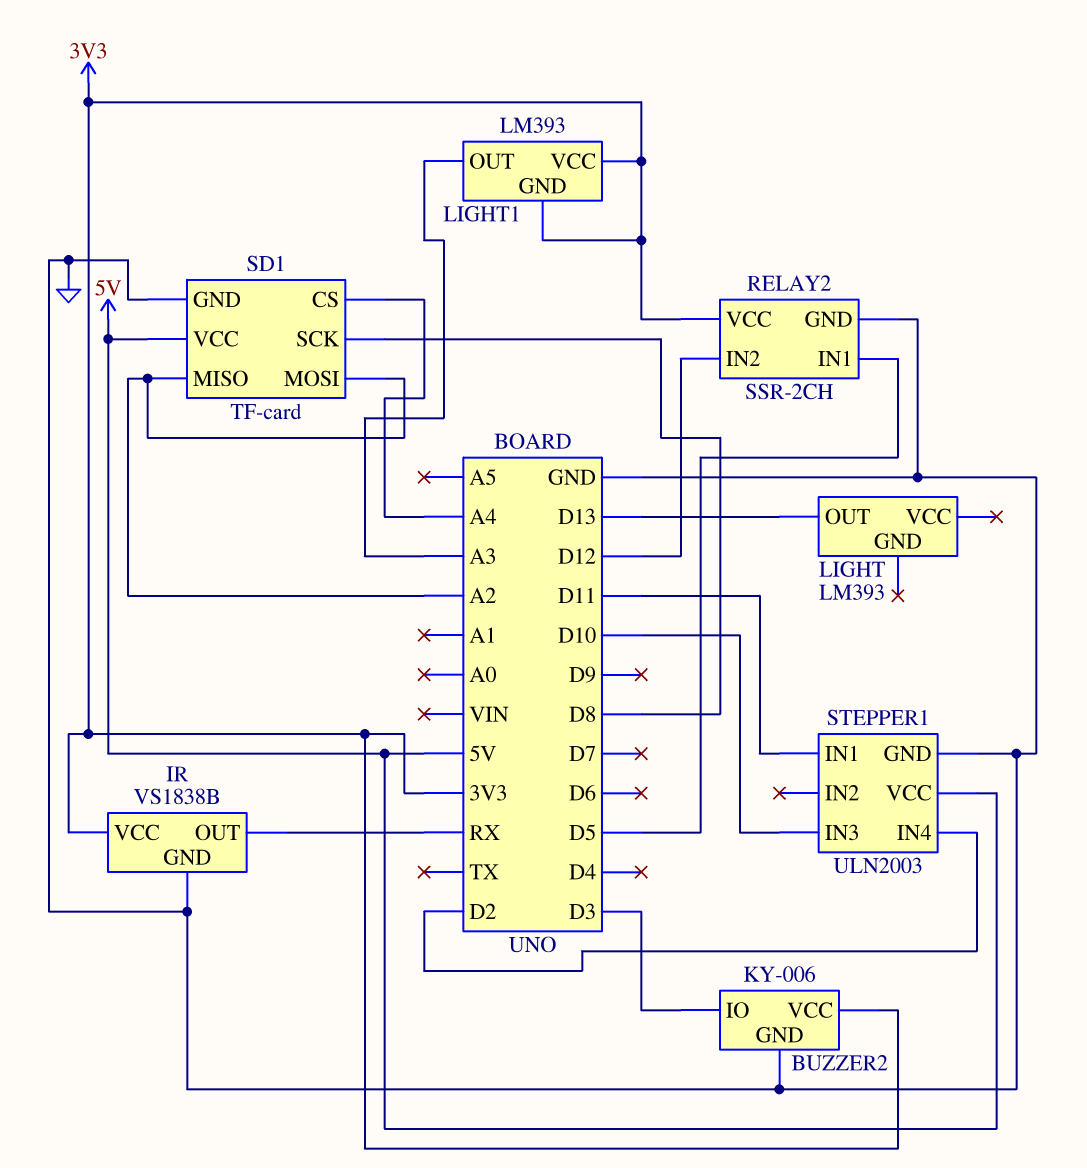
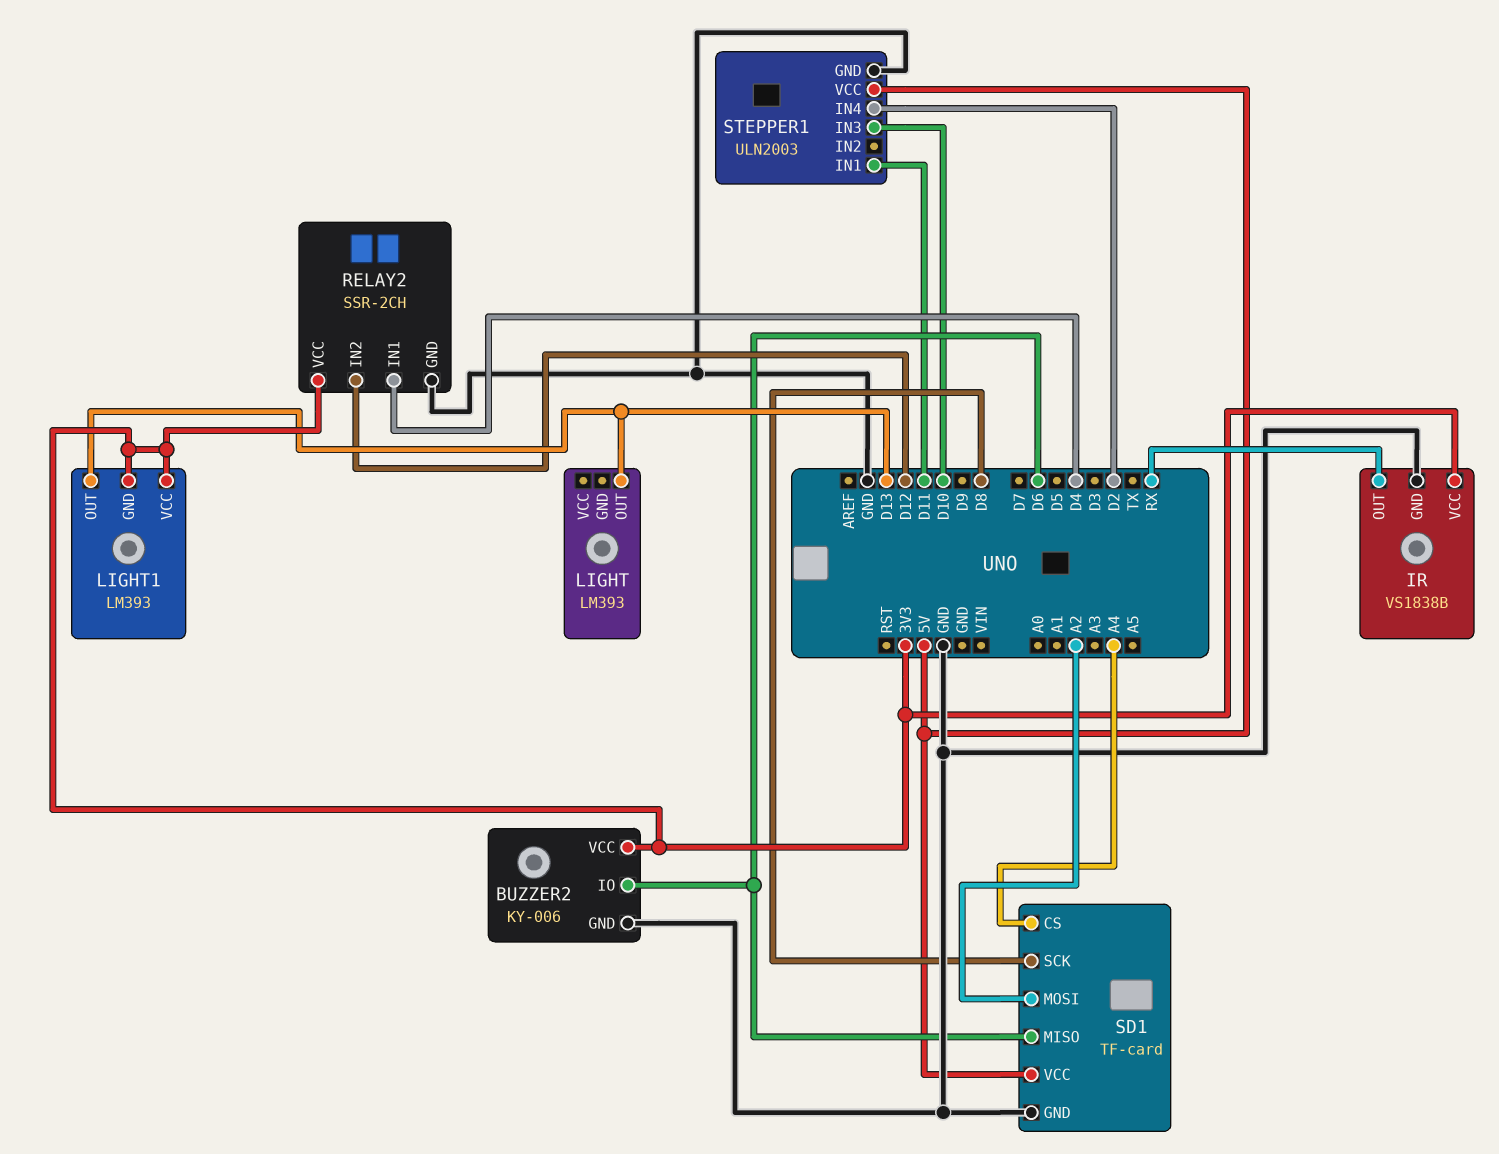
BUZZER2 pin IO: D3 -> D6
LIGHT1 pin OUT: A3 -> D13
RELAY2 pin IN1: D5 -> D4
SD1 pin MISO: A2 -> D6

